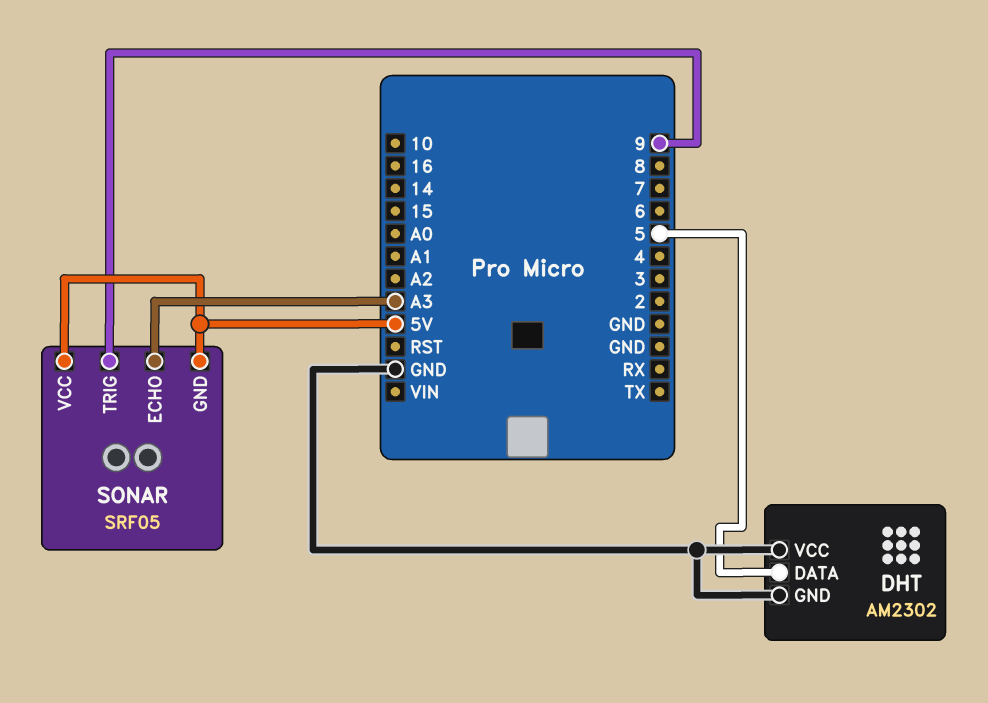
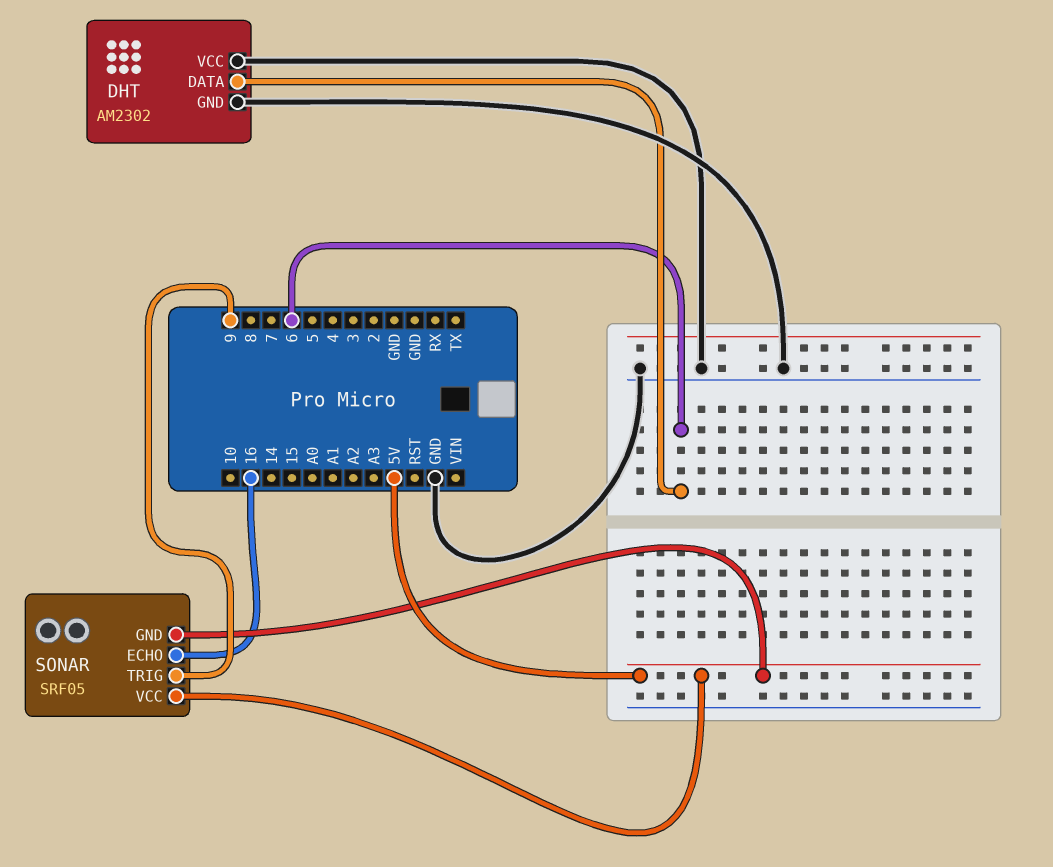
DHT pin DATA: 5 -> 6
SONAR pin ECHO: A3 -> 16

